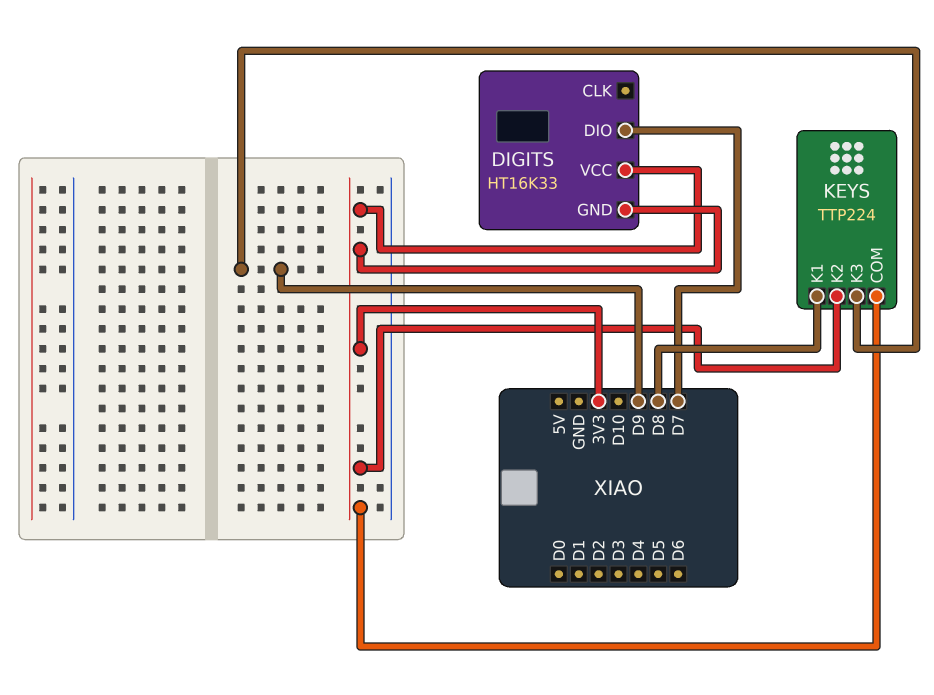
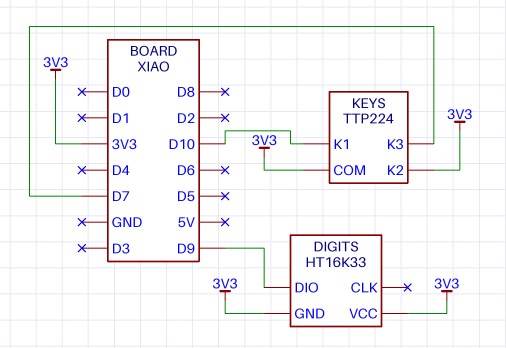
DIGITS pin DIO: D7 -> D9
KEYS pin K1: D8 -> D10
KEYS pin K3: D9 -> D7

